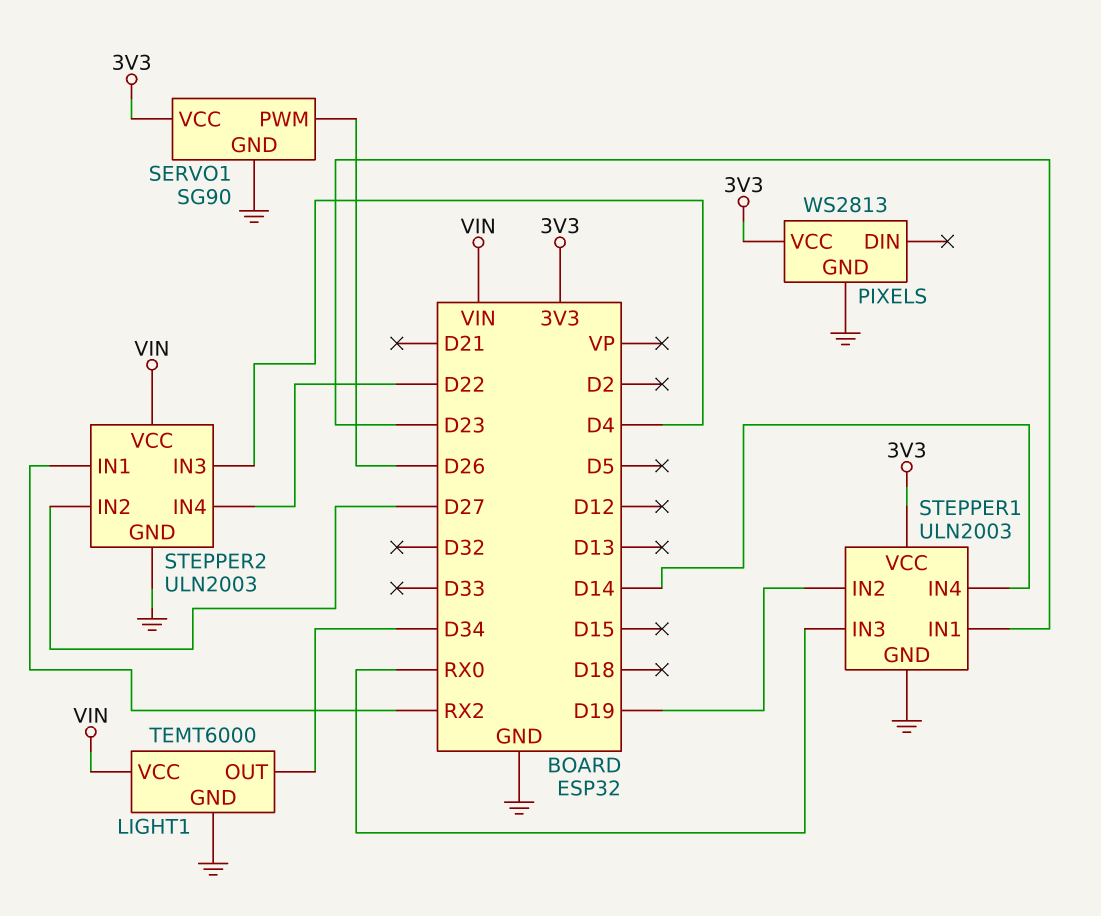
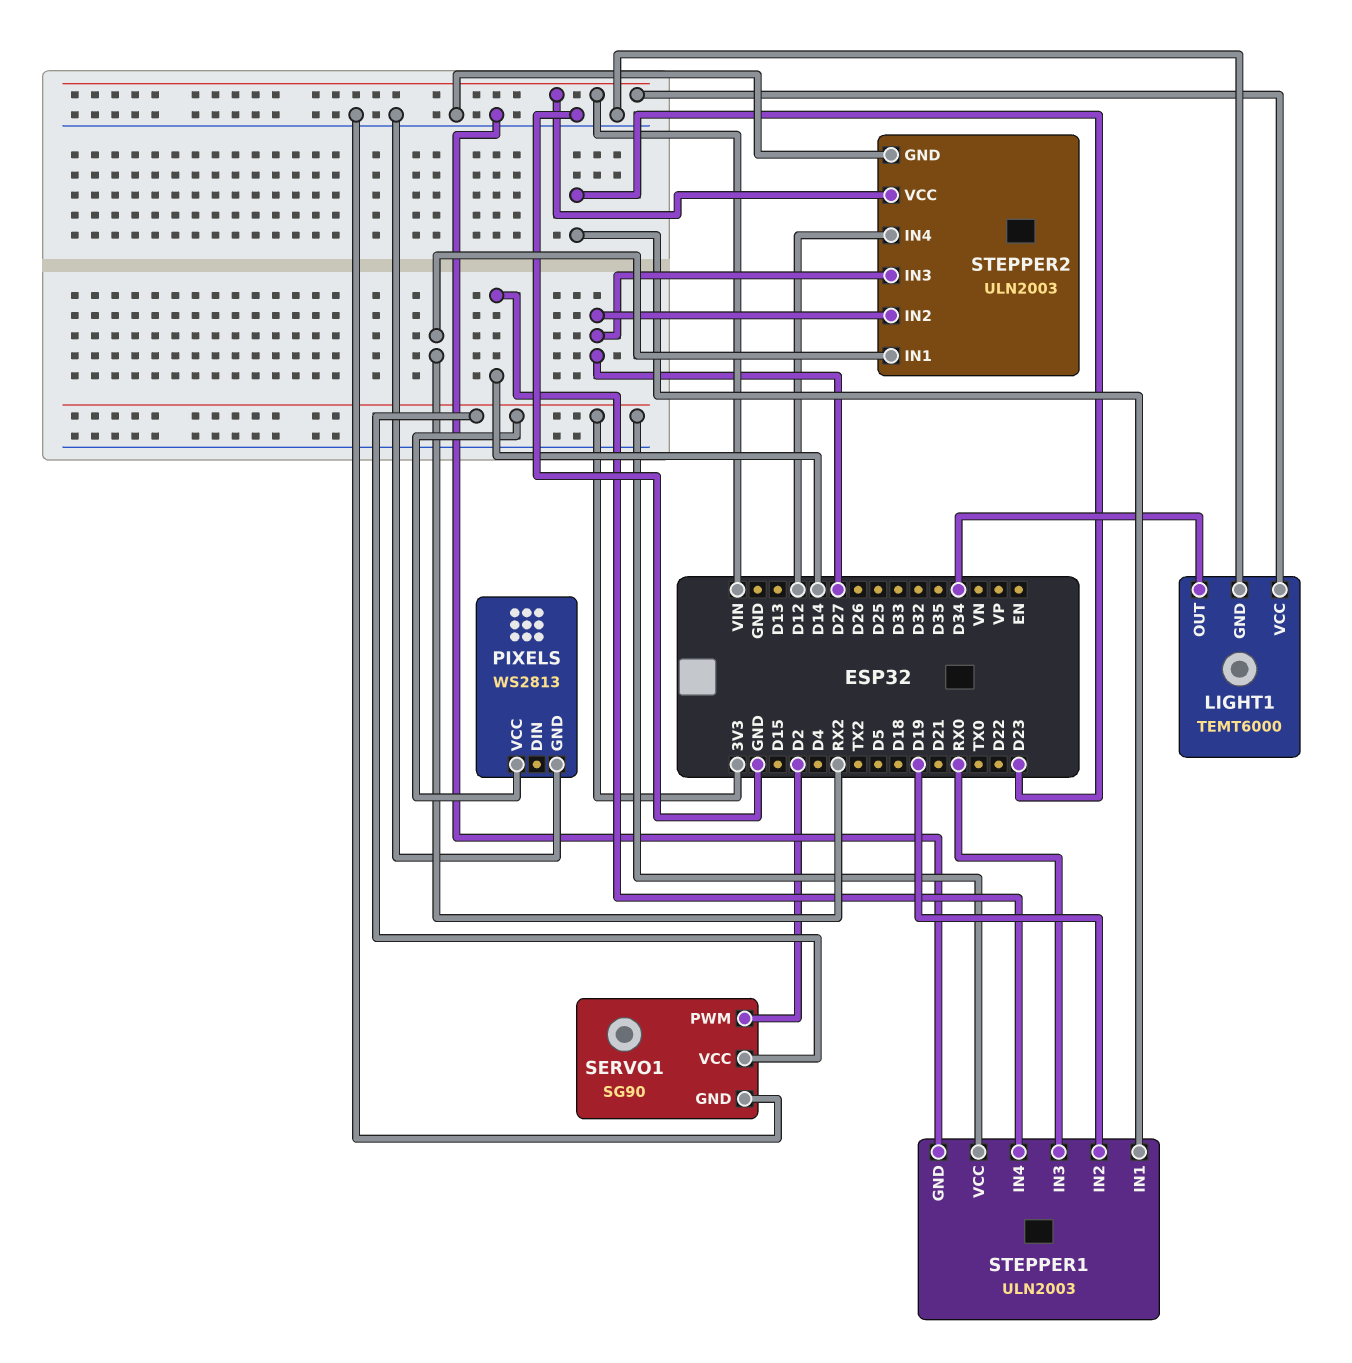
SERVO1 pin PWM: D26 -> D2
STEPPER2 pin IN3: D4 -> D27
STEPPER2 pin IN4: D22 -> D12

